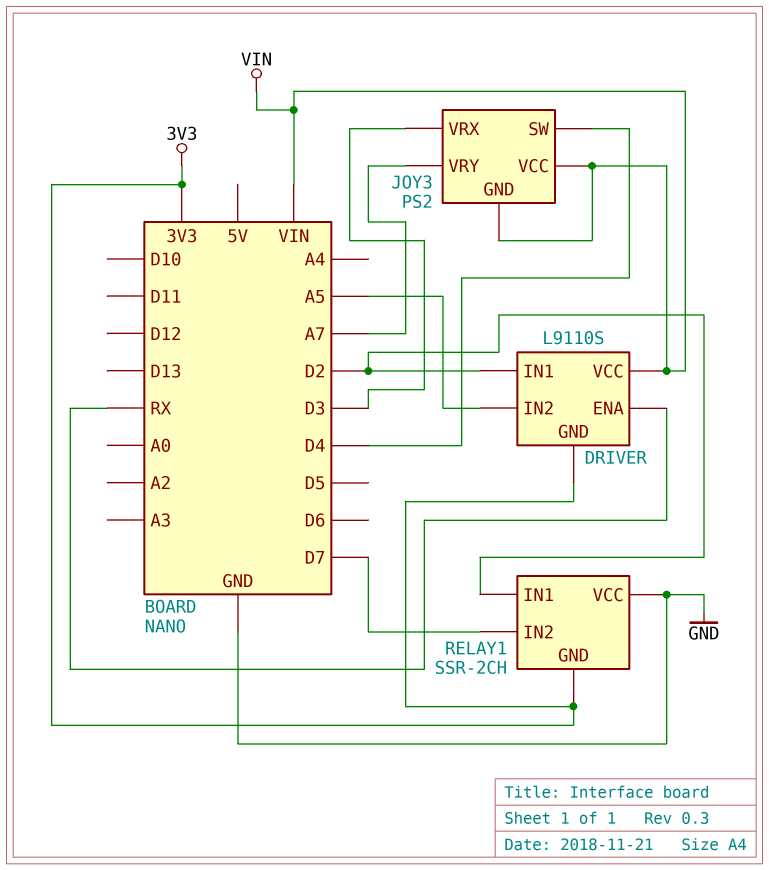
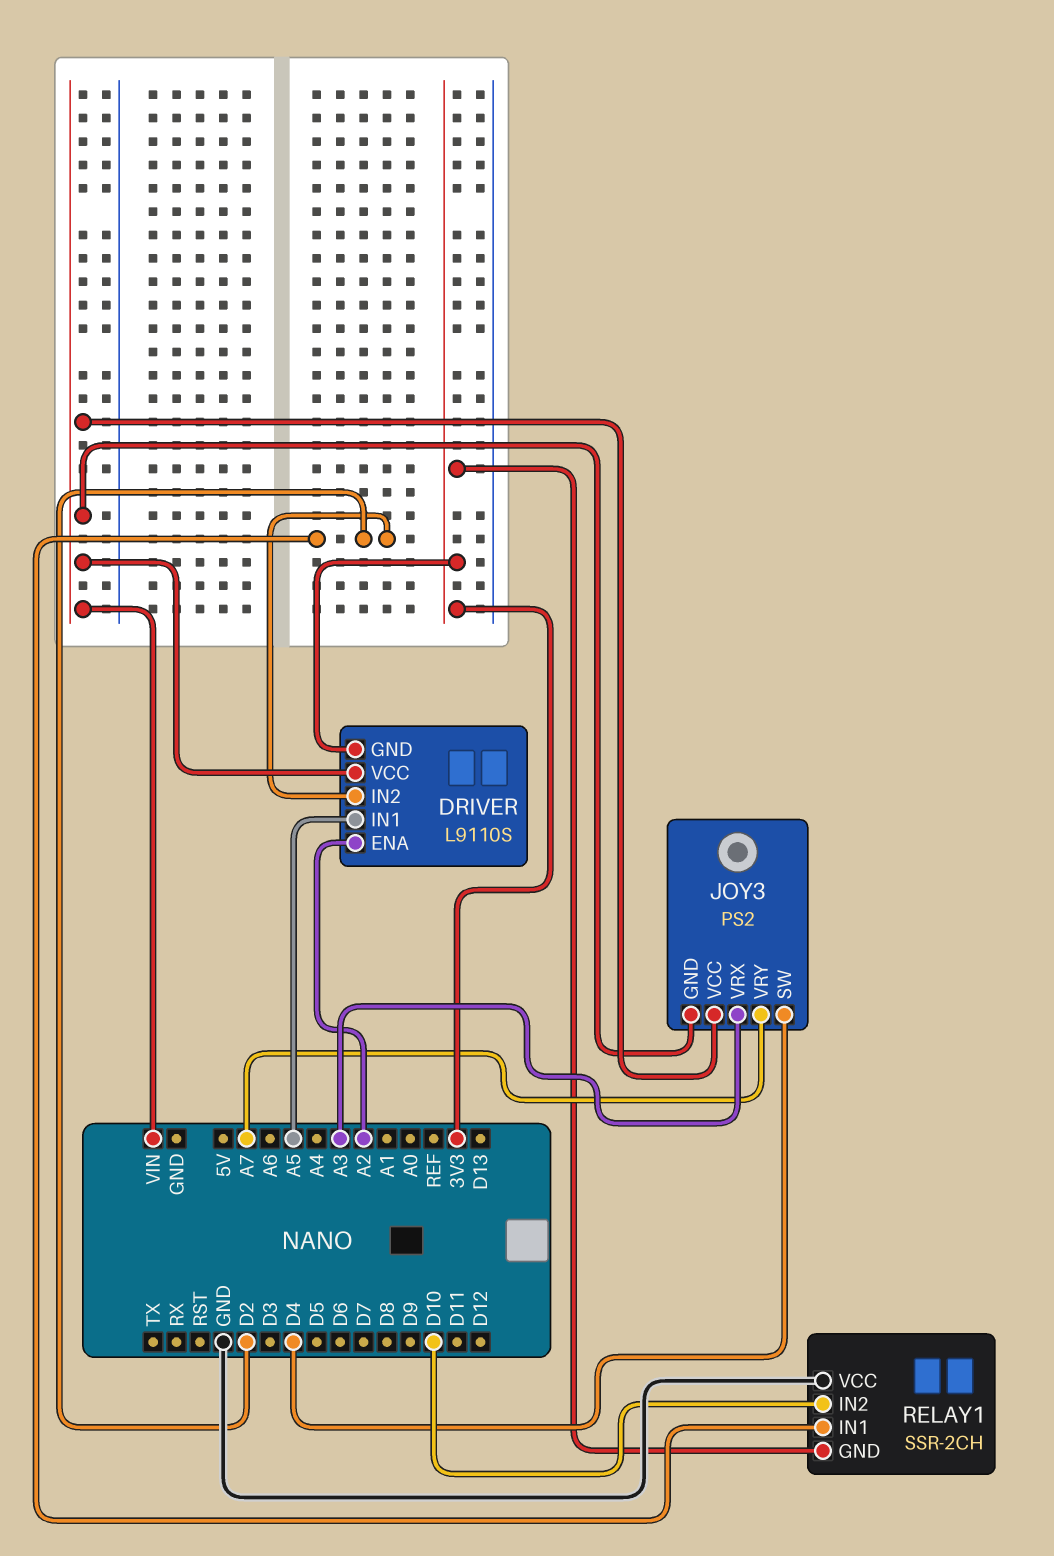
DRIVER pin ENA: RX -> A2
DRIVER pin IN1: D2 -> A5
DRIVER pin IN2: A5 -> D2
JOY3 pin VRX: D3 -> A3
RELAY1 pin IN2: D7 -> D10

